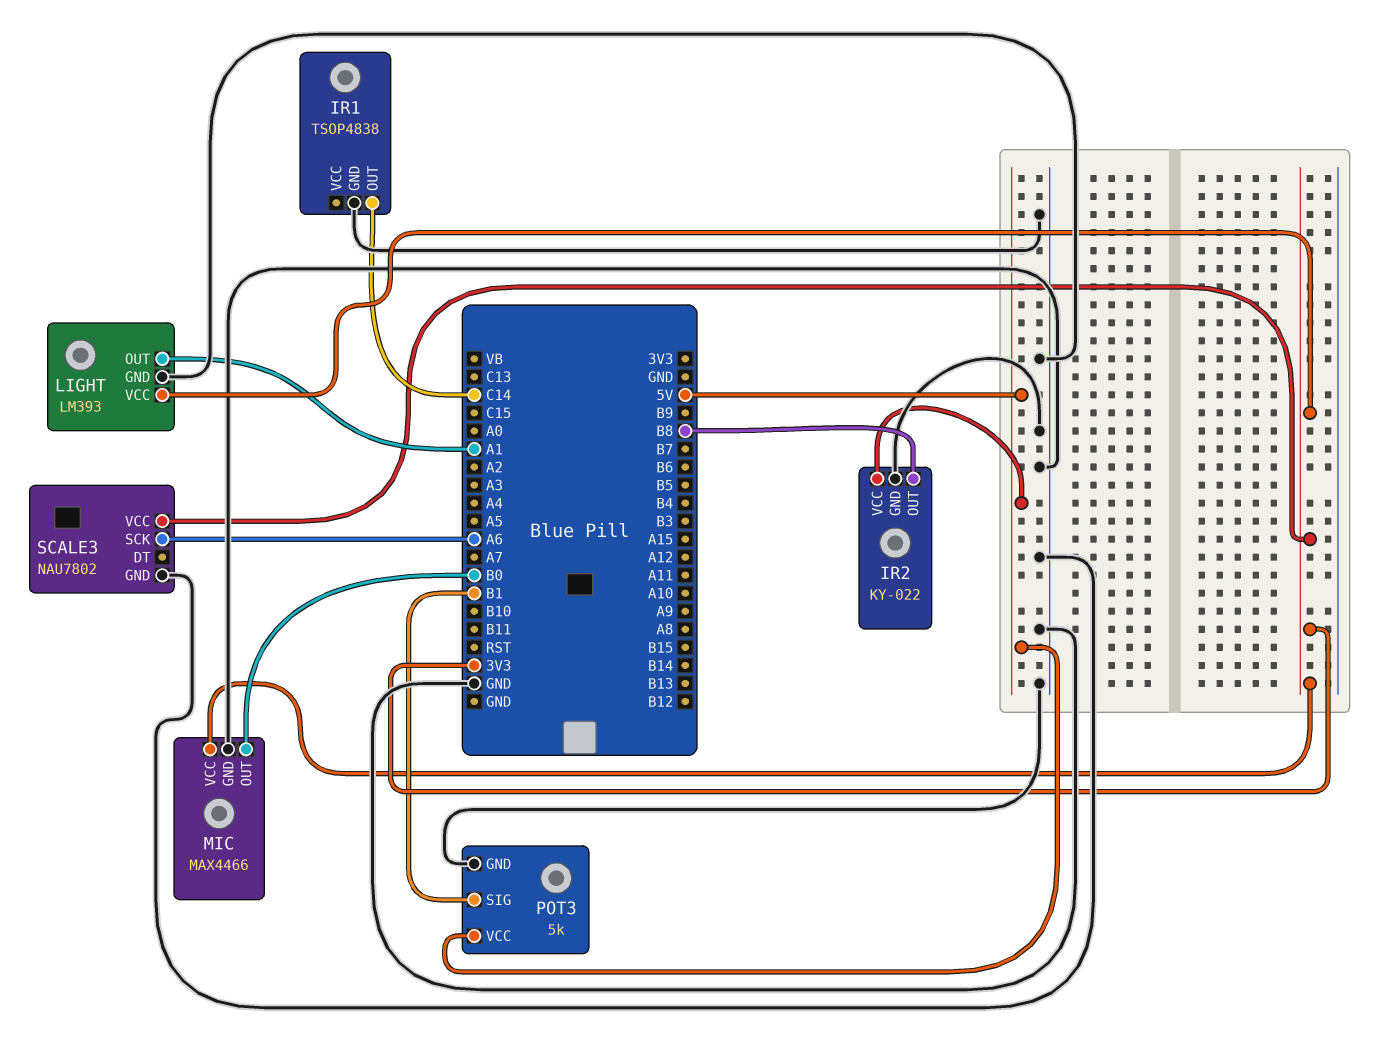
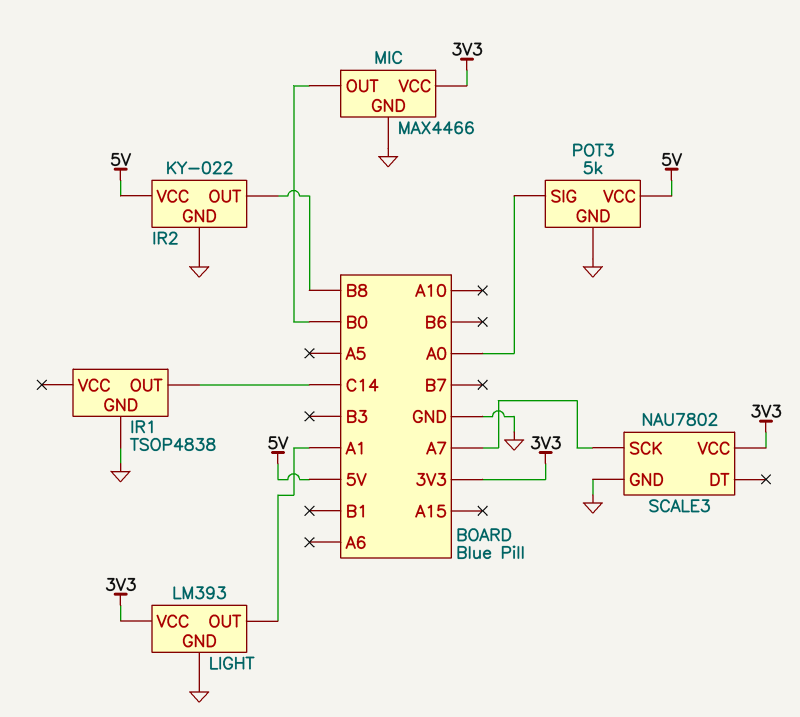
POT3 pin SIG: B1 -> A0
SCALE3 pin SCK: A6 -> A7

